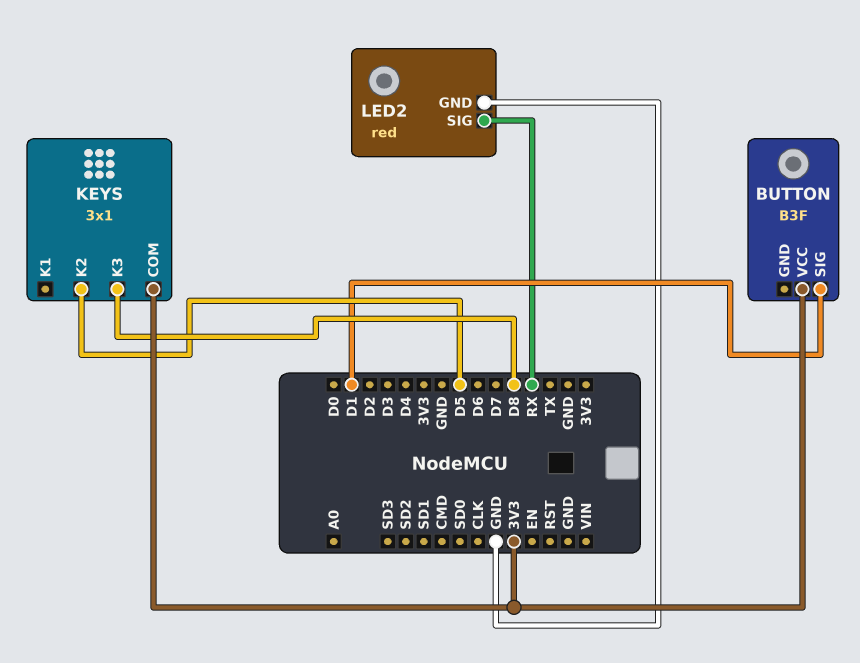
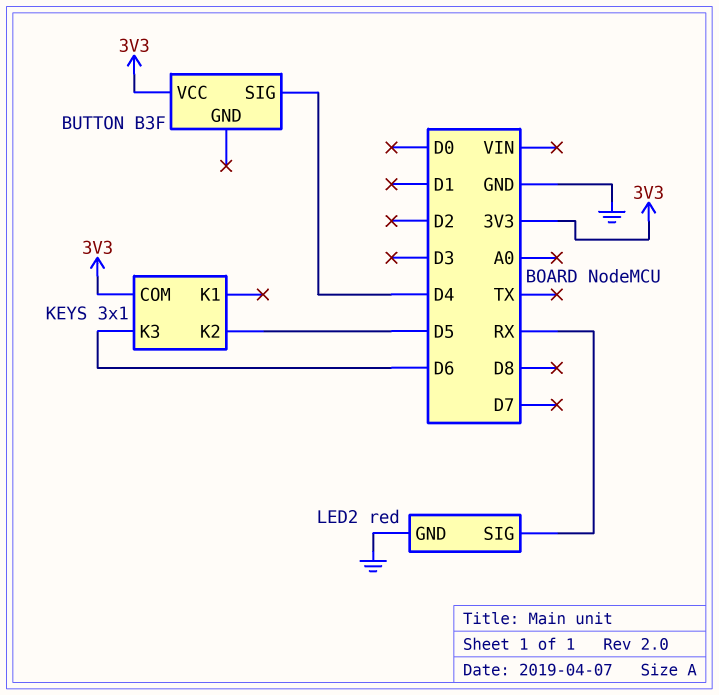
BUTTON pin SIG: D1 -> D4
KEYS pin K3: D8 -> D6

